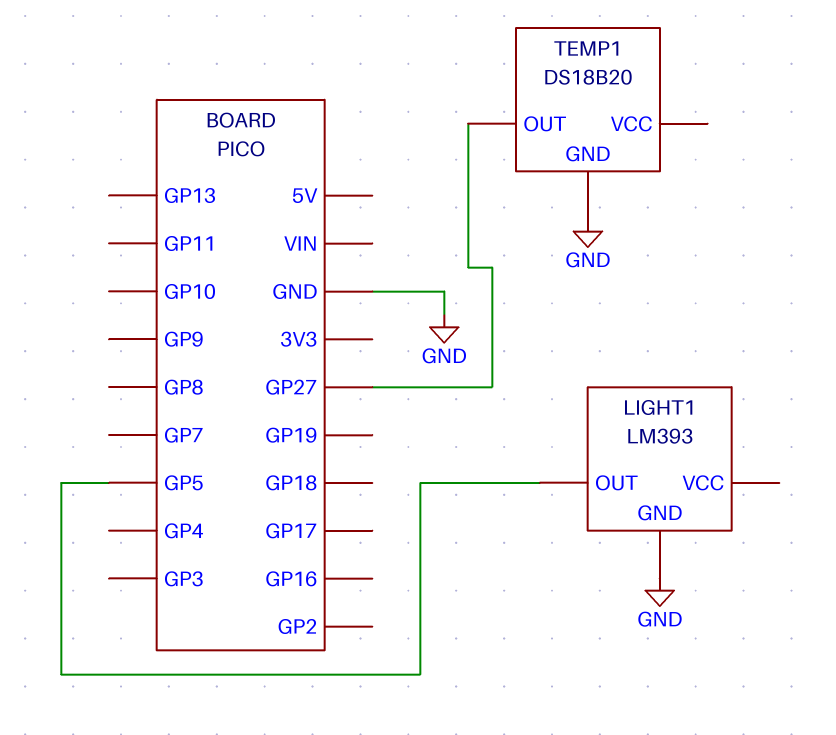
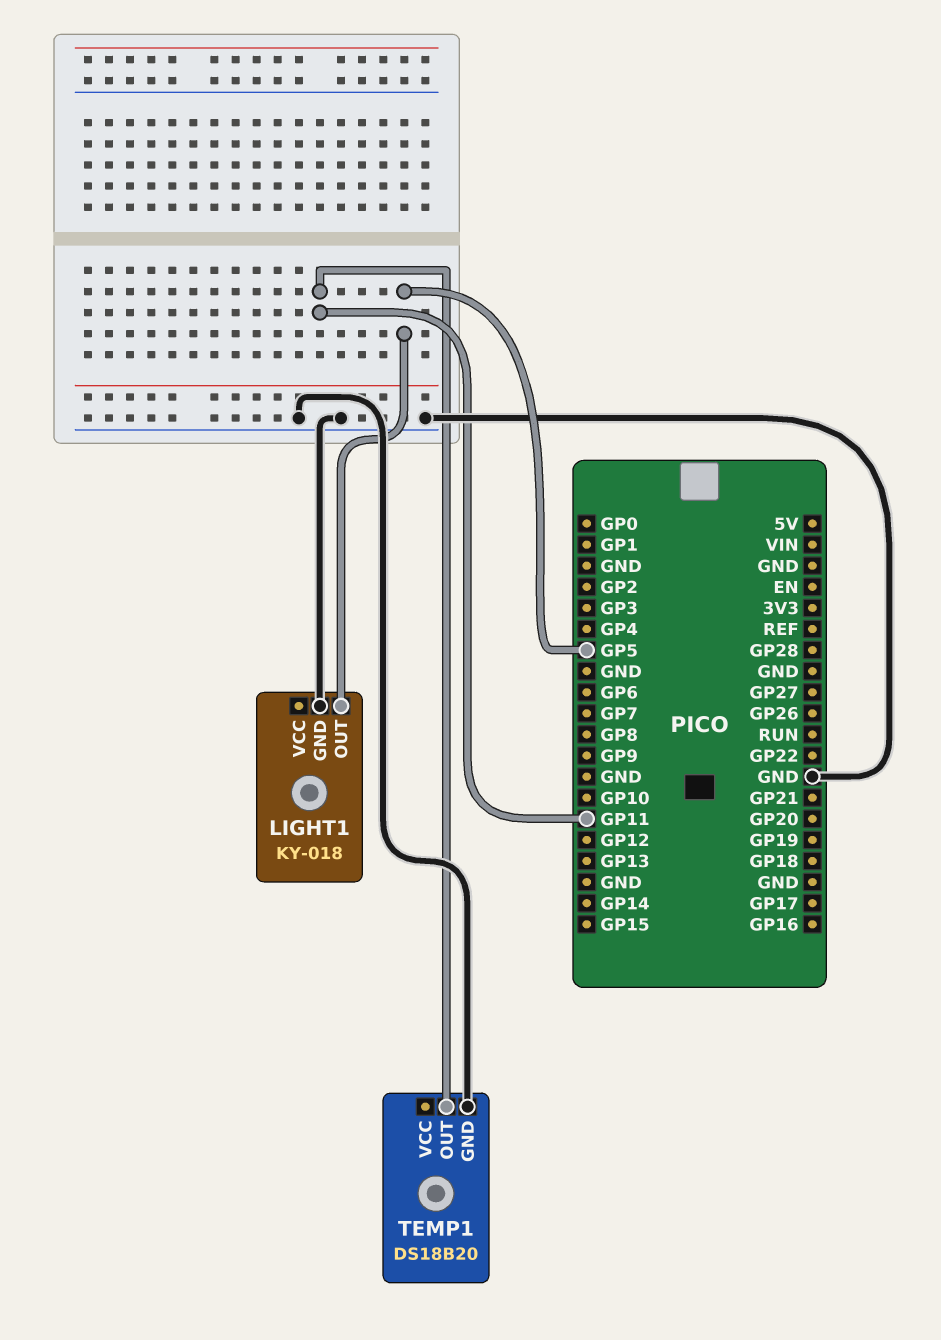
LIGHT1: LM393 -> KY-018
TEMP1 pin OUT: GP27 -> GP11

